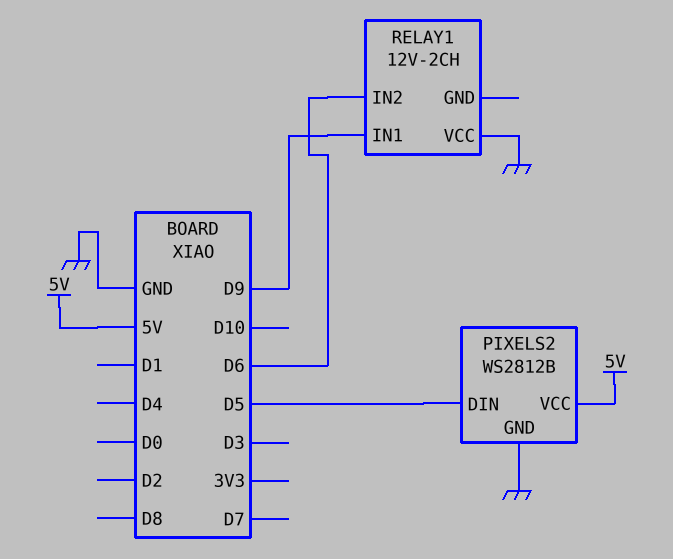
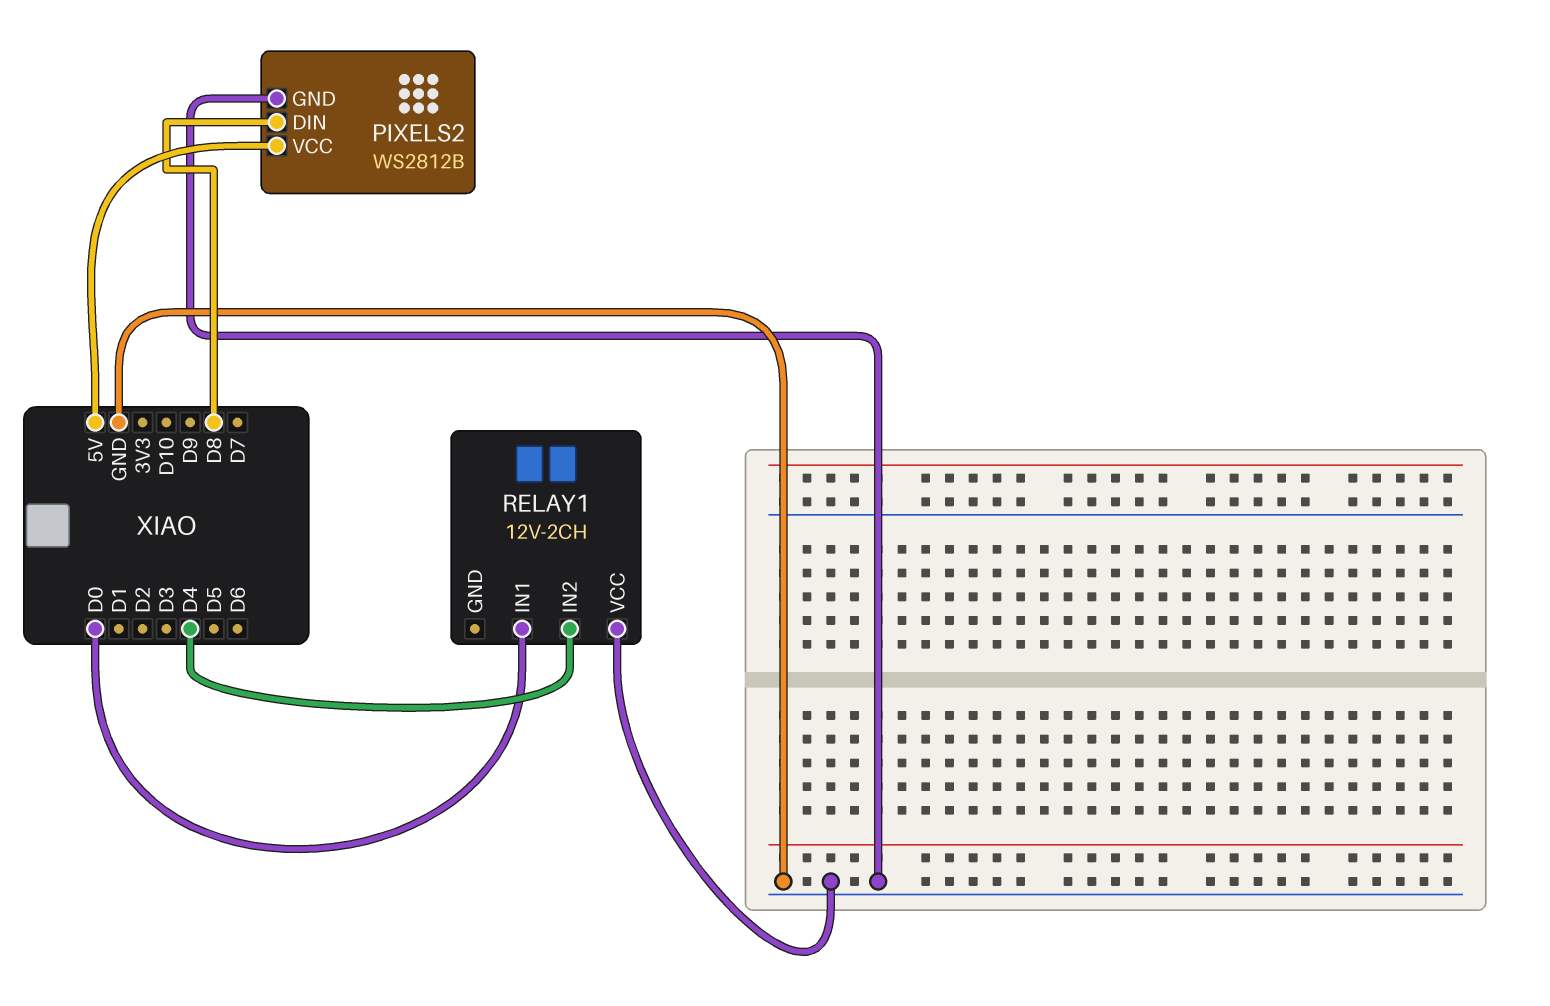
PIXELS2 pin DIN: D5 -> D8
RELAY1 pin IN1: D9 -> D0
RELAY1 pin IN2: D6 -> D4

